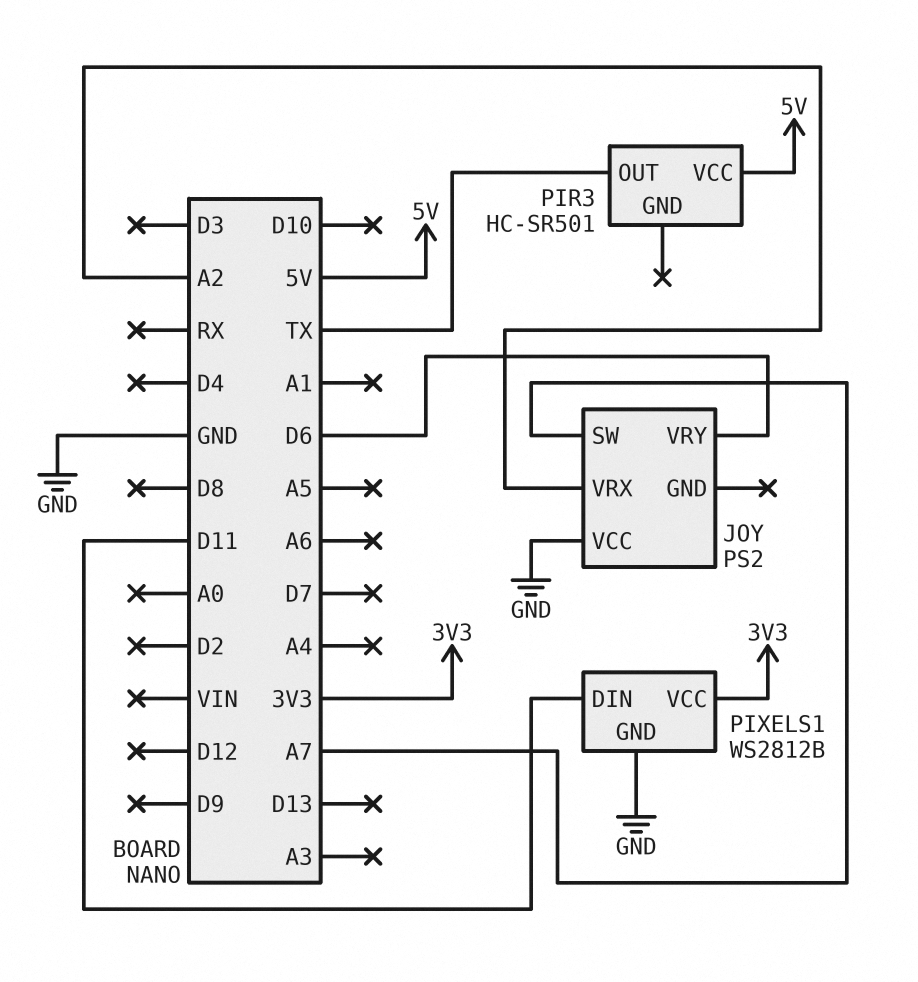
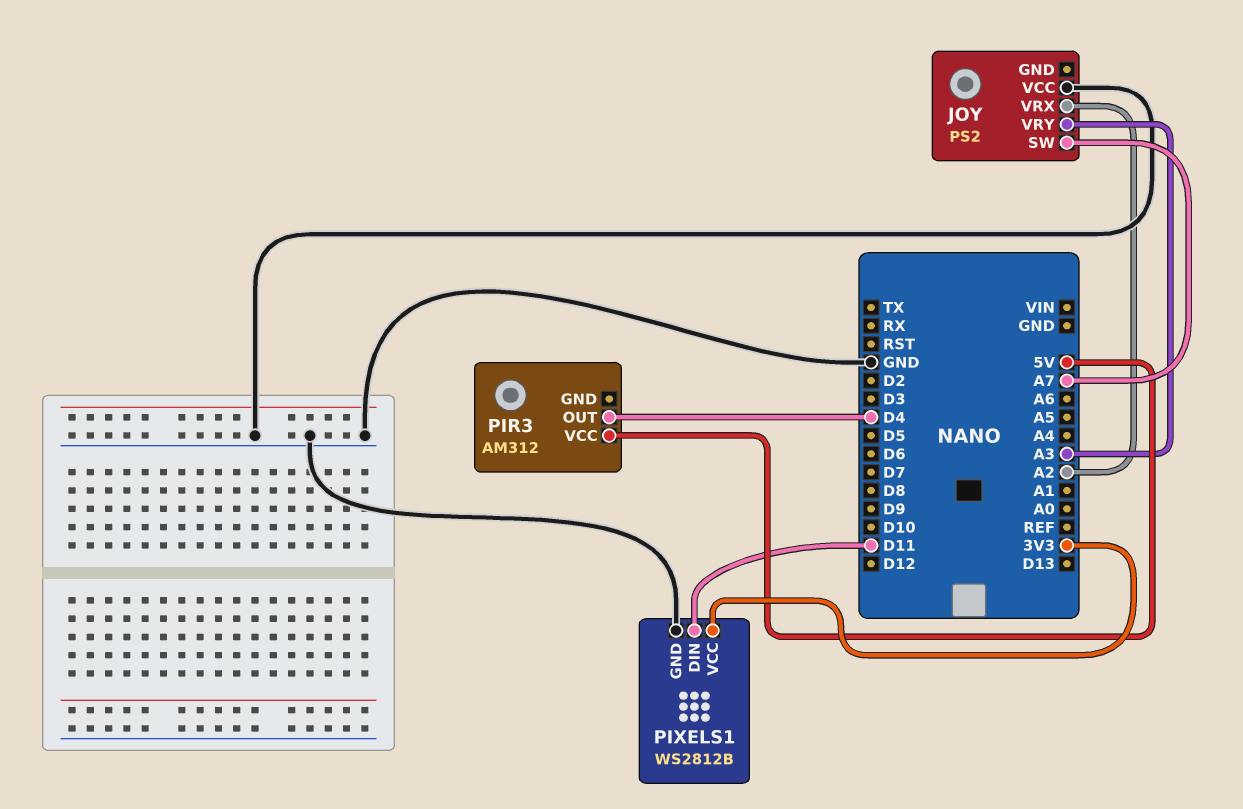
JOY pin VRY: D6 -> A3
PIR3: HC-SR501 -> AM312
PIR3 pin OUT: TX -> D4

